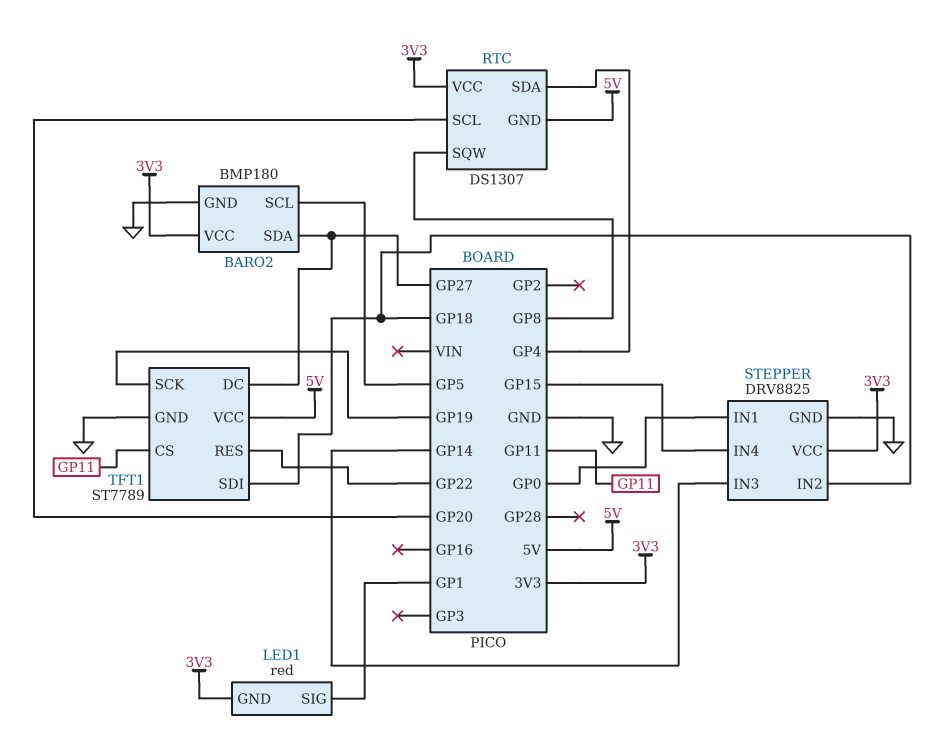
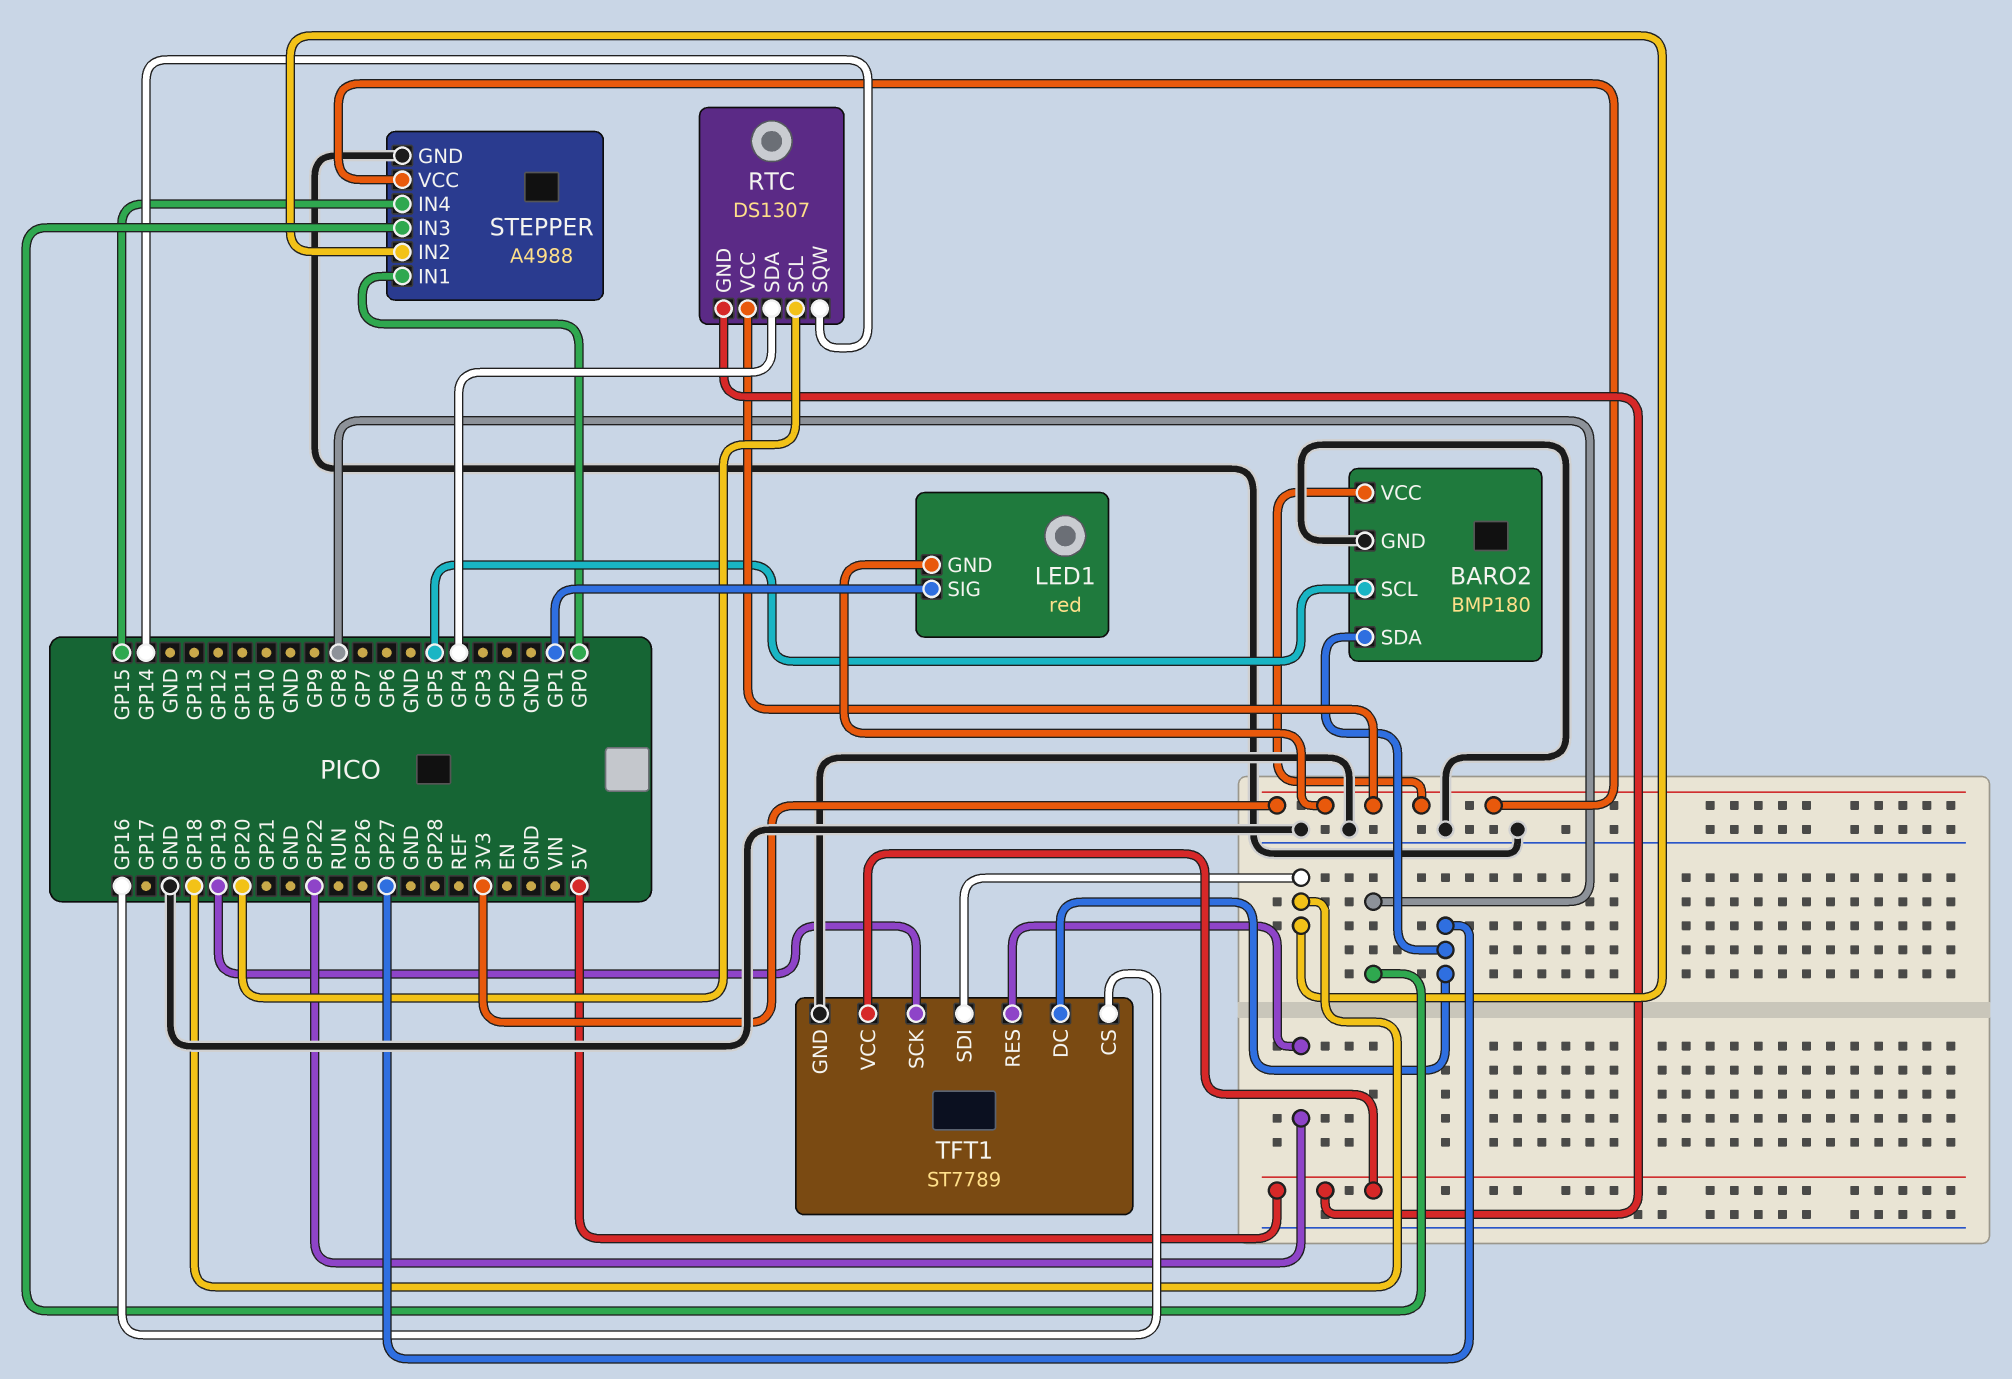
RTC pin SQW: GP8 -> GP14
STEPPER: DRV8825 -> A4988
STEPPER pin IN3: GP14 -> GP8
TFT1 pin CS: GP11 -> GP16

